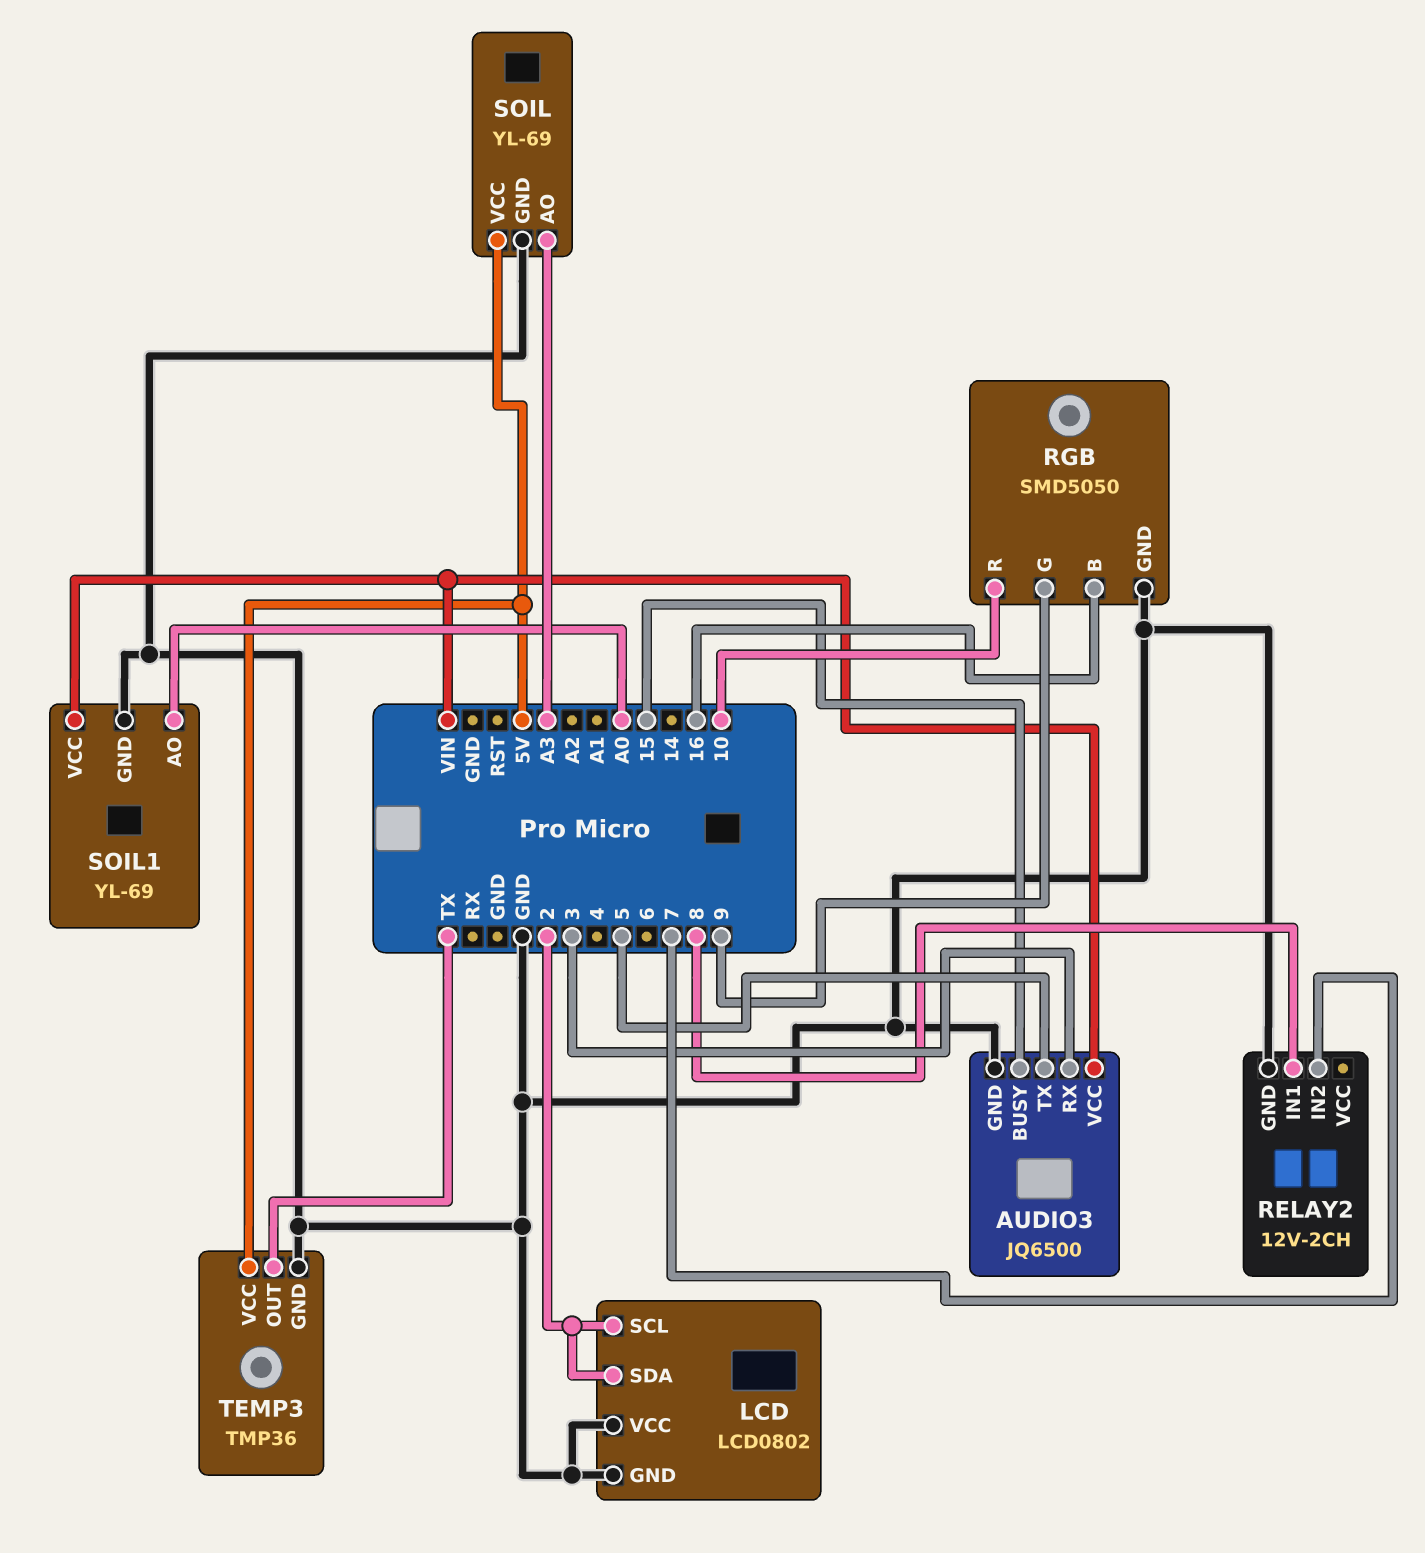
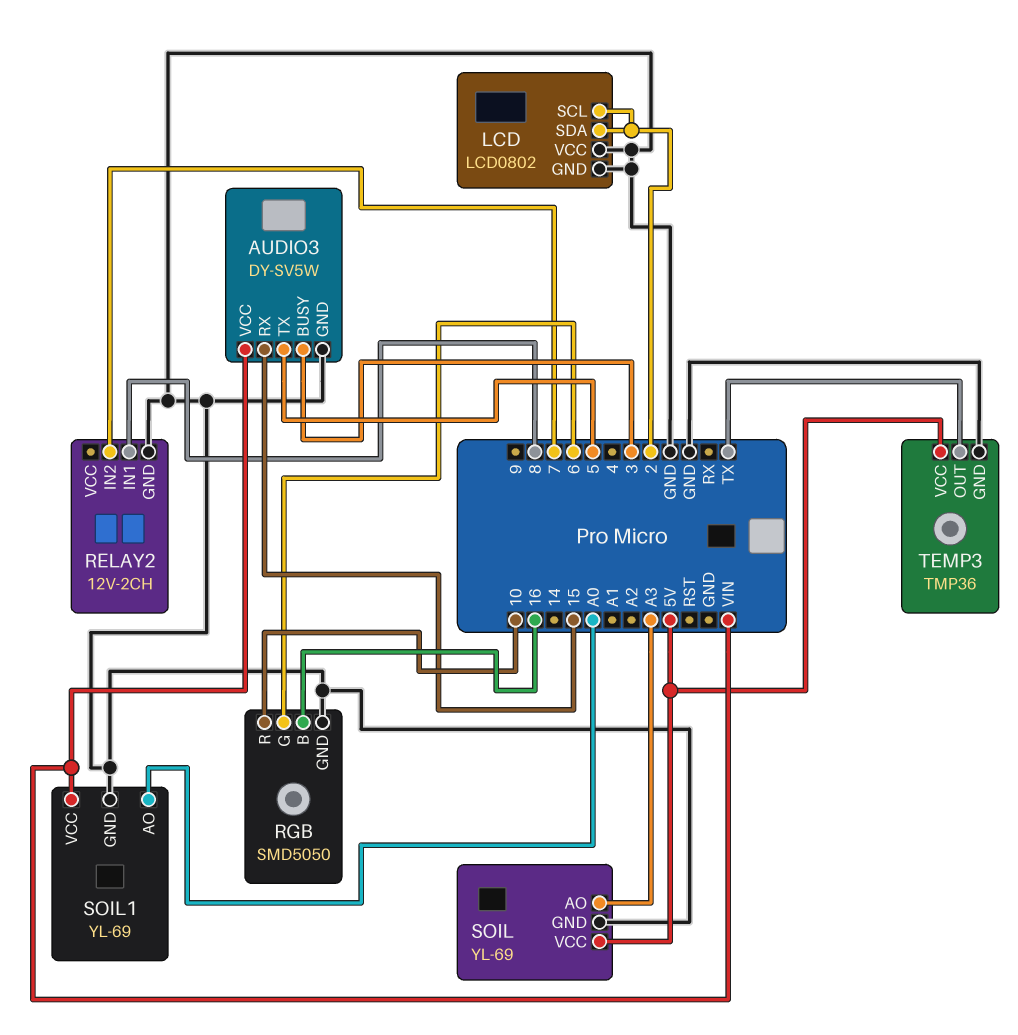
AUDIO3: JQ6500 -> DY-SV5W
AUDIO3 pin BUSY: 15 -> 3
AUDIO3 pin RX: 3 -> 15
RGB pin G: 9 -> 6

